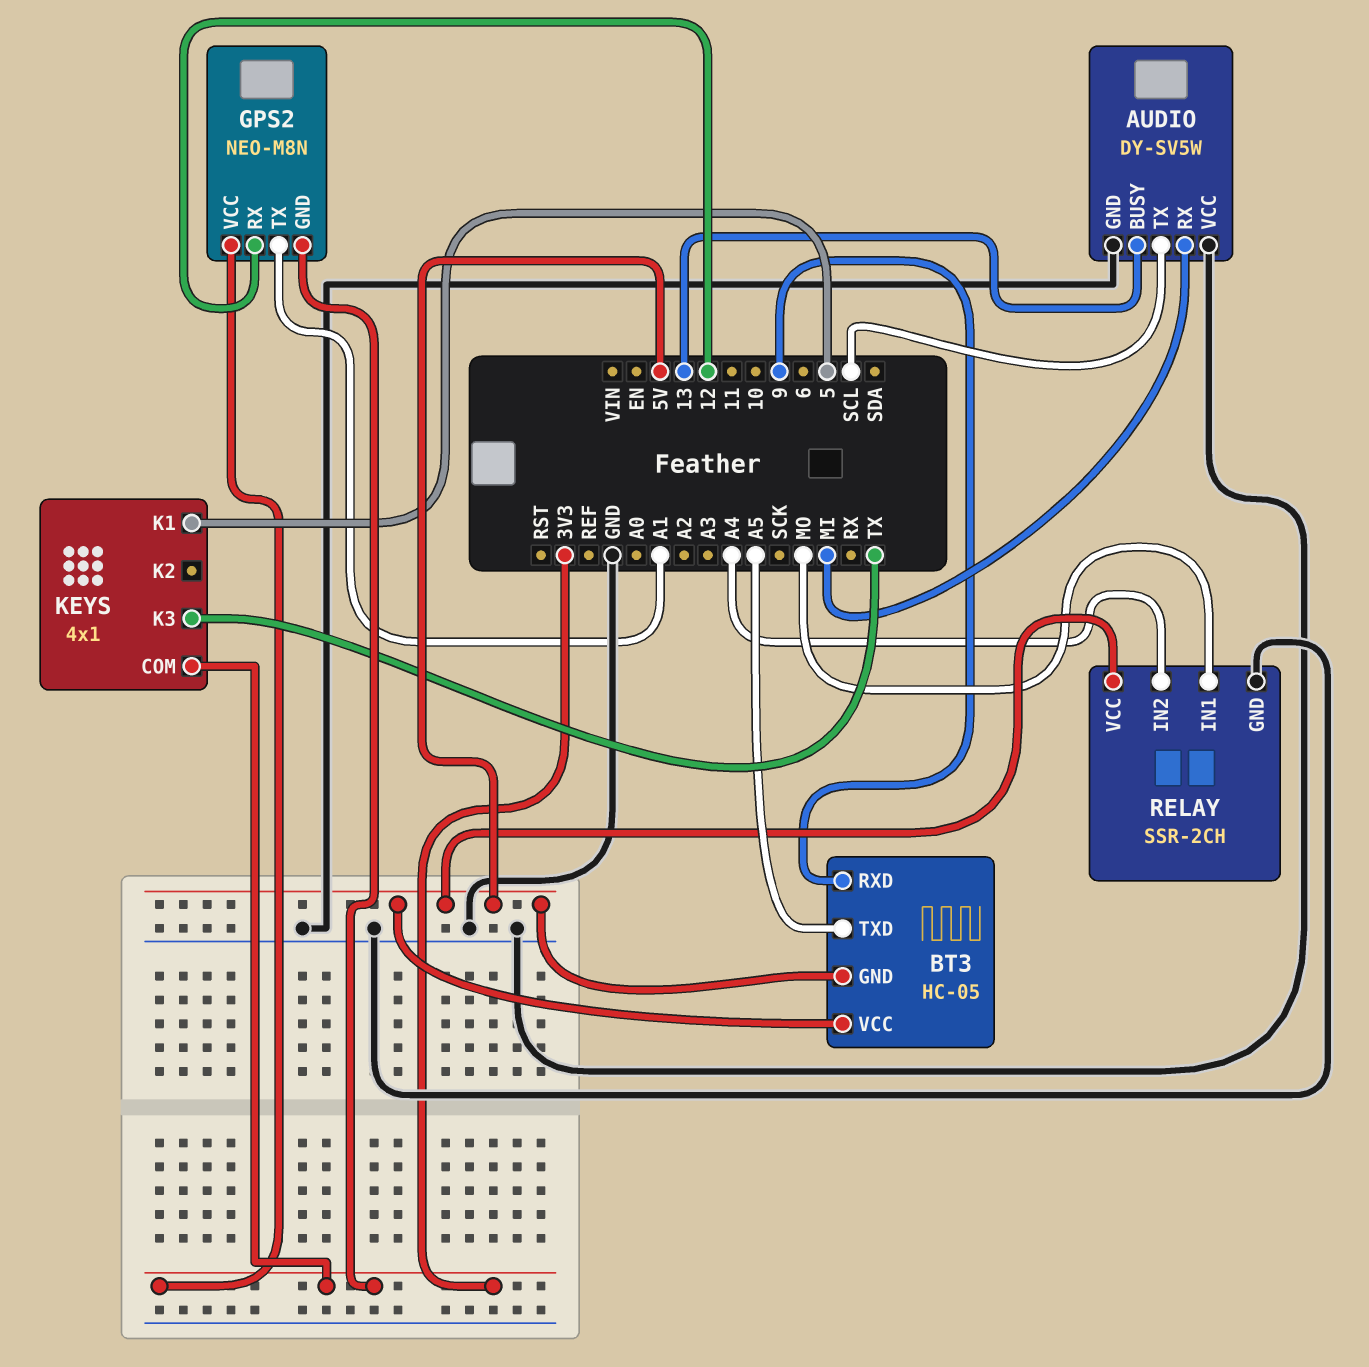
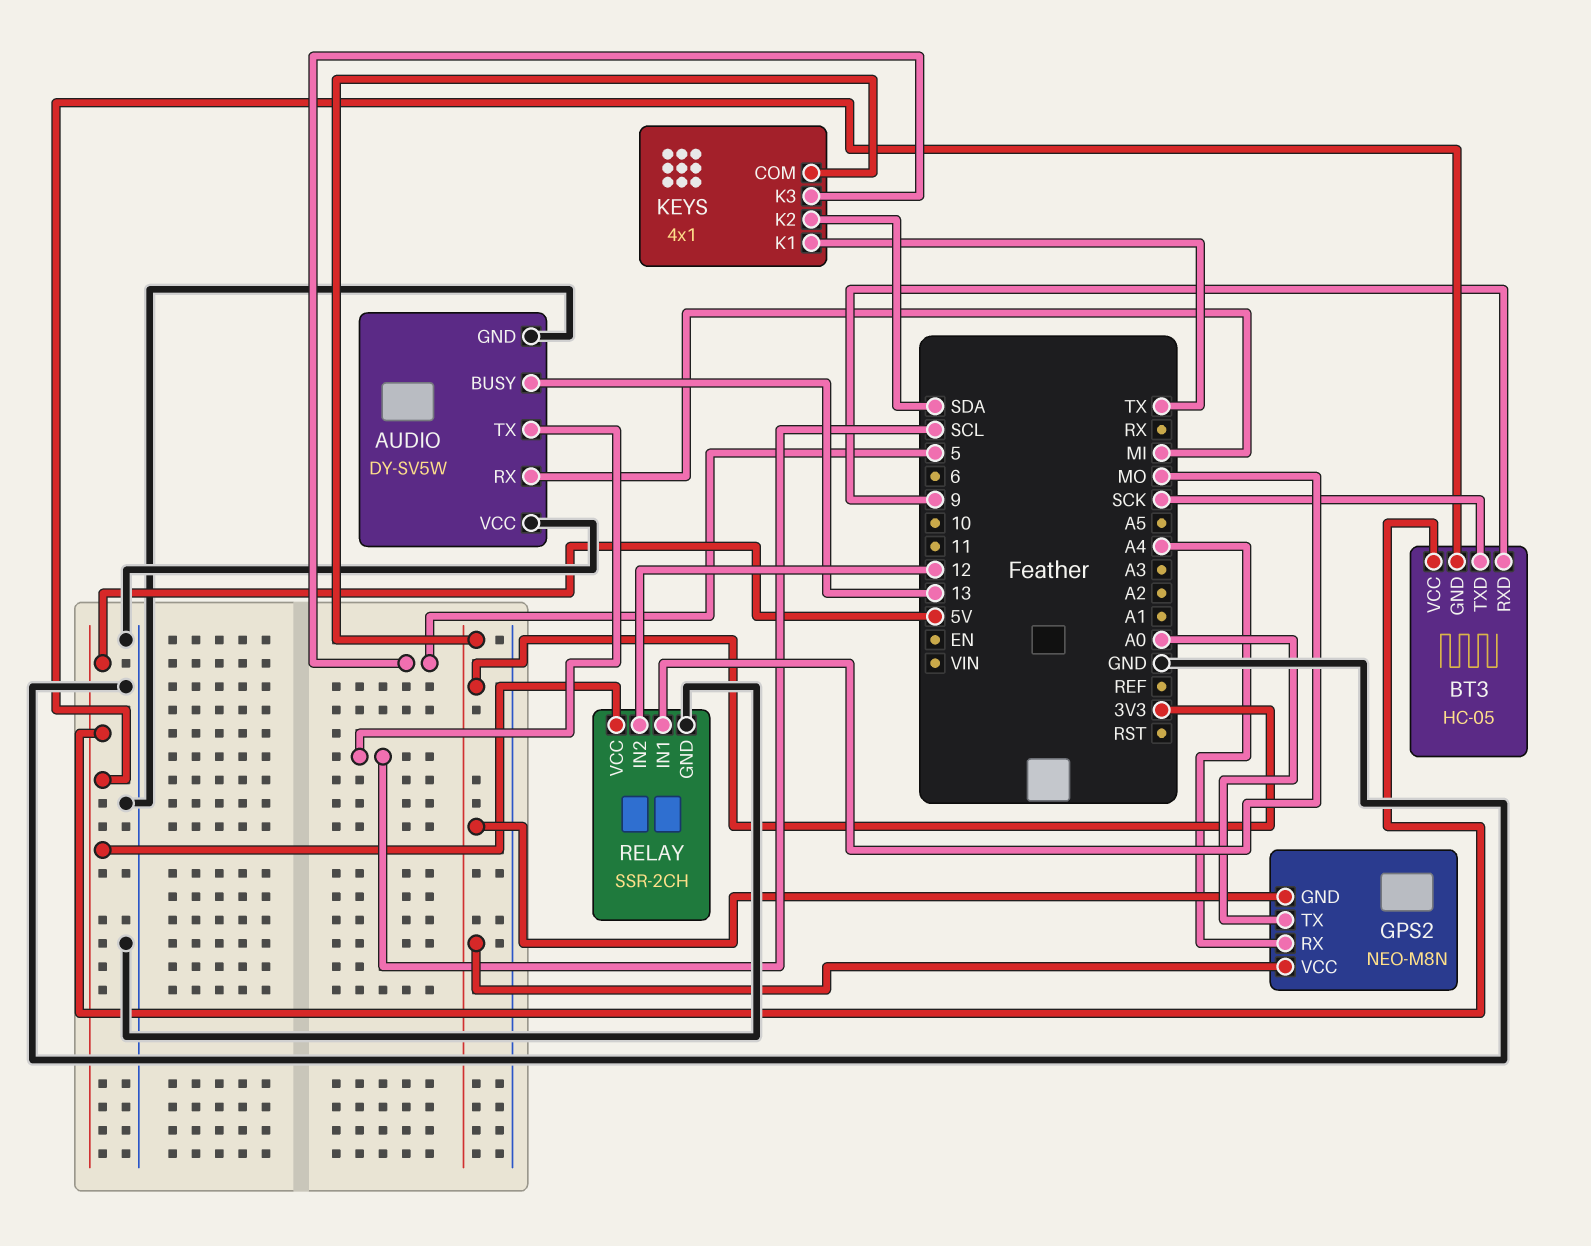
BT3 pin TXD: A5 -> SCK
GPS2 pin RX: 12 -> A4
GPS2 pin TX: A1 -> A0
KEYS pin K1: 5 -> TX
KEYS pin K2: none -> SDA
KEYS pin K3: TX -> 5
RELAY pin IN2: A4 -> 12

